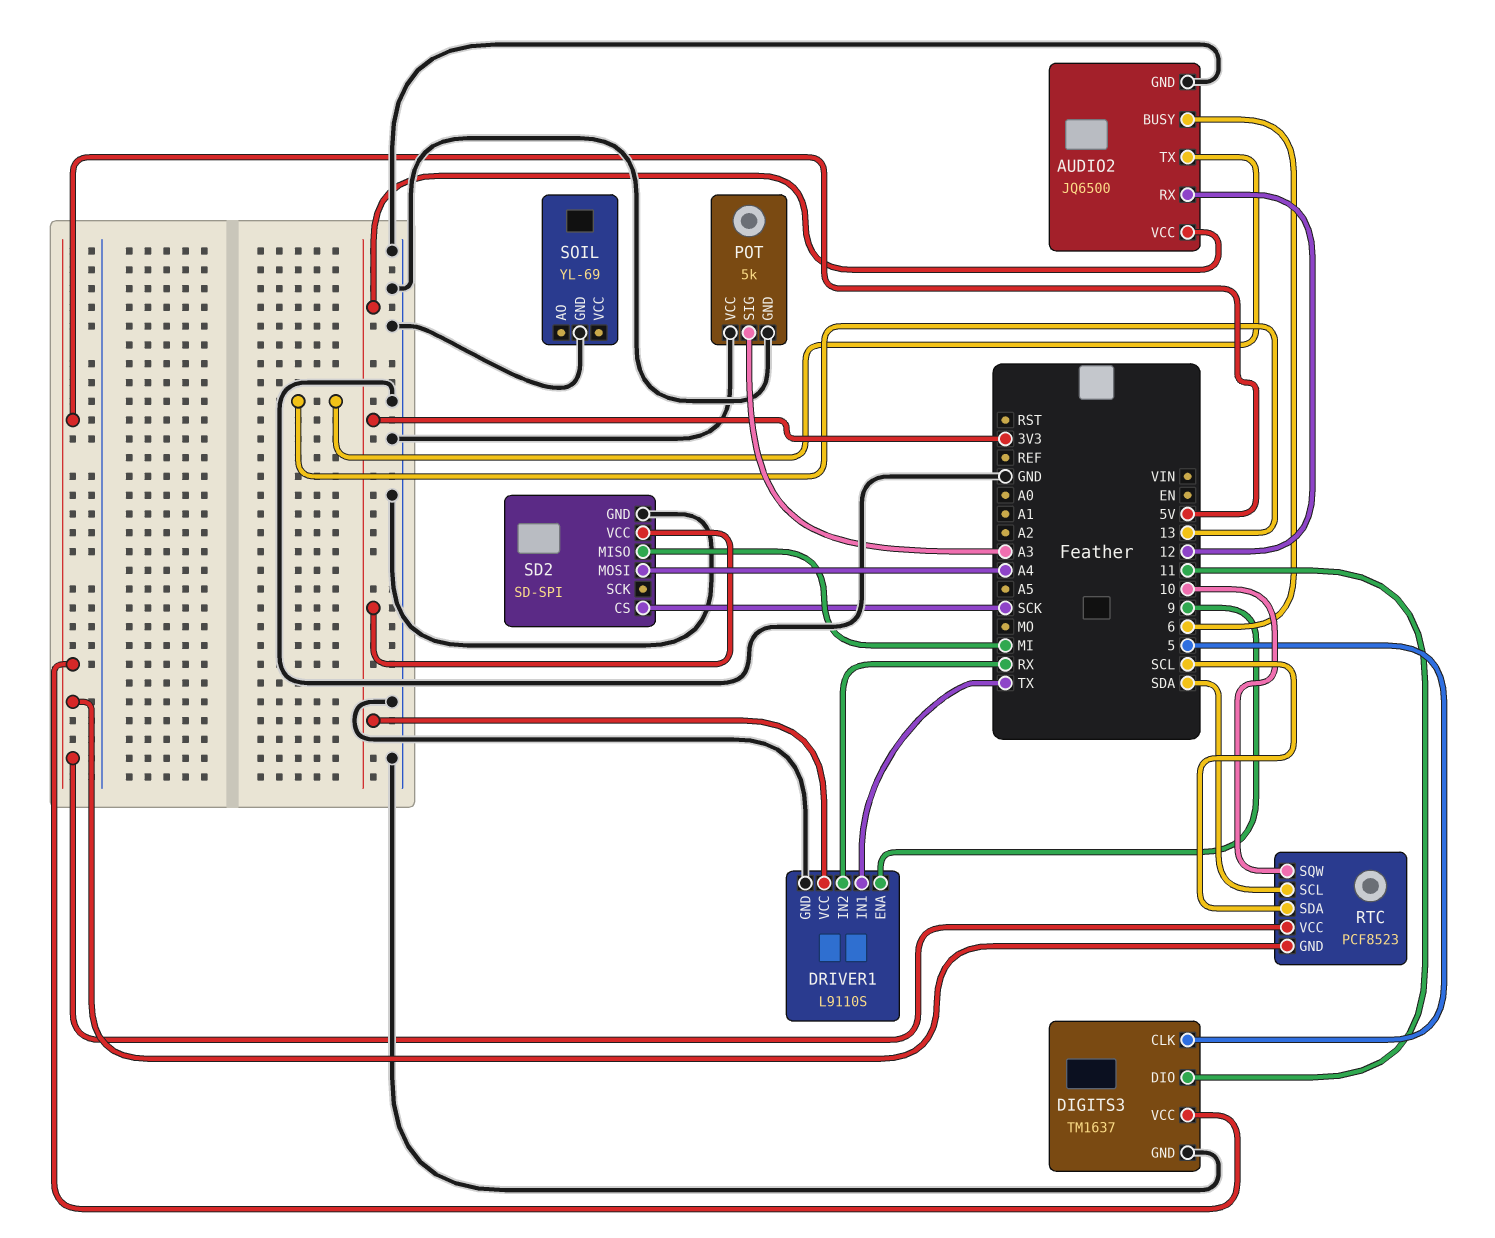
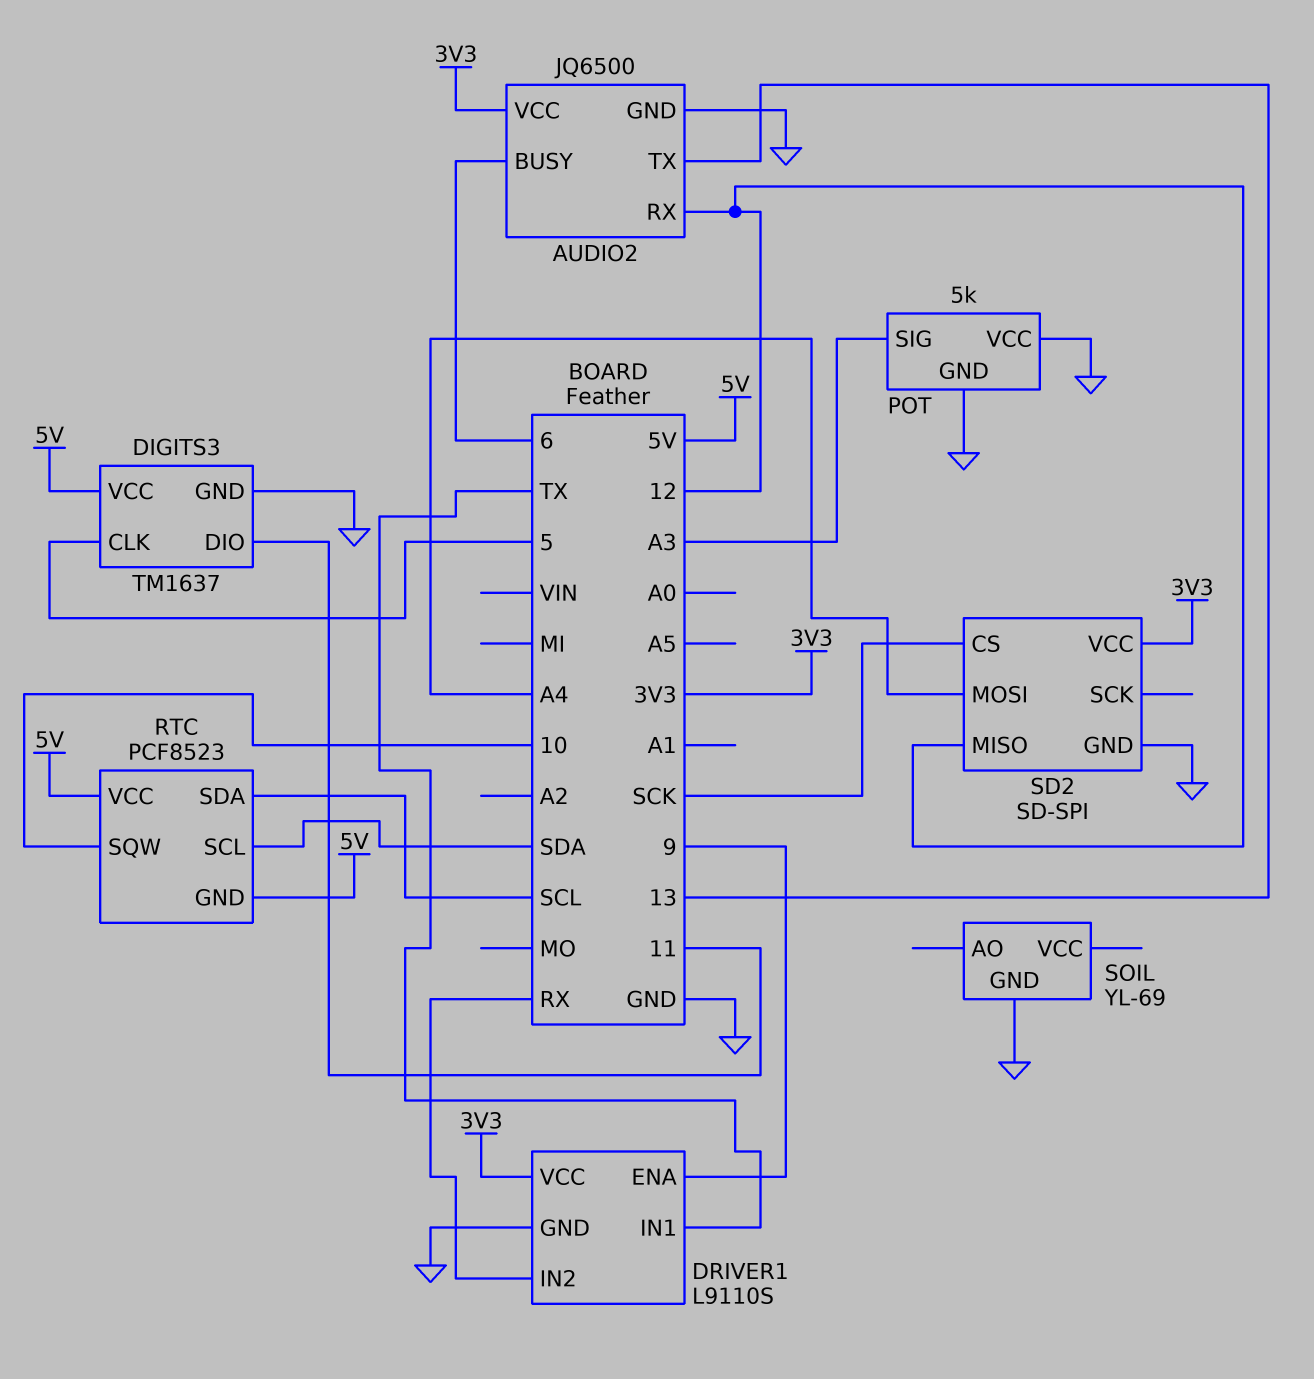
SD2 pin MISO: MI -> 12

